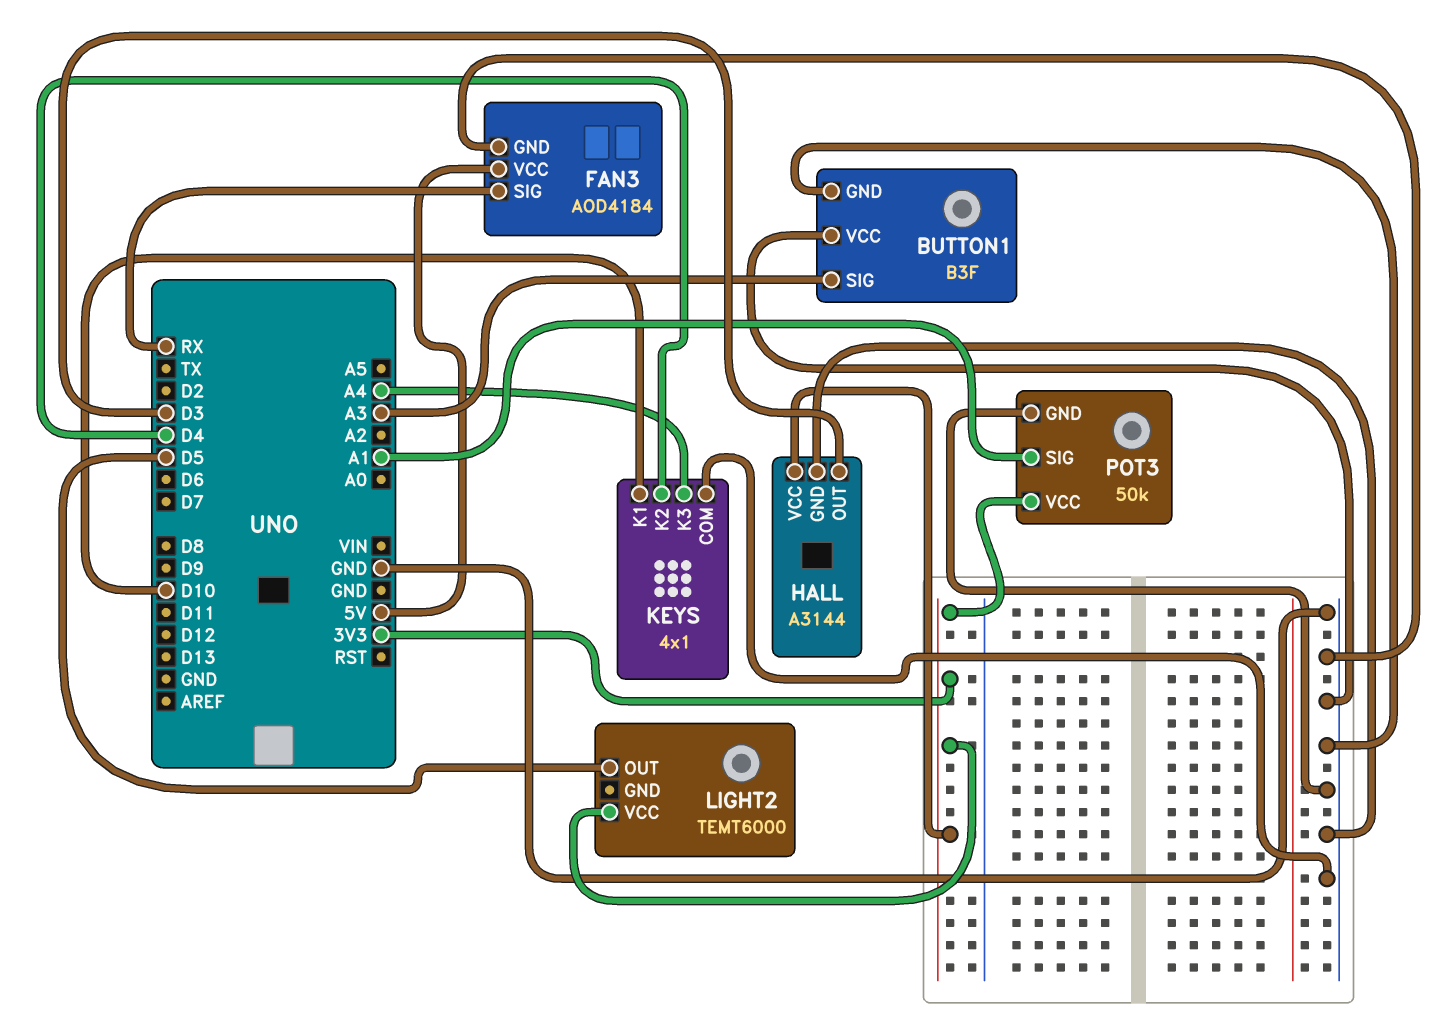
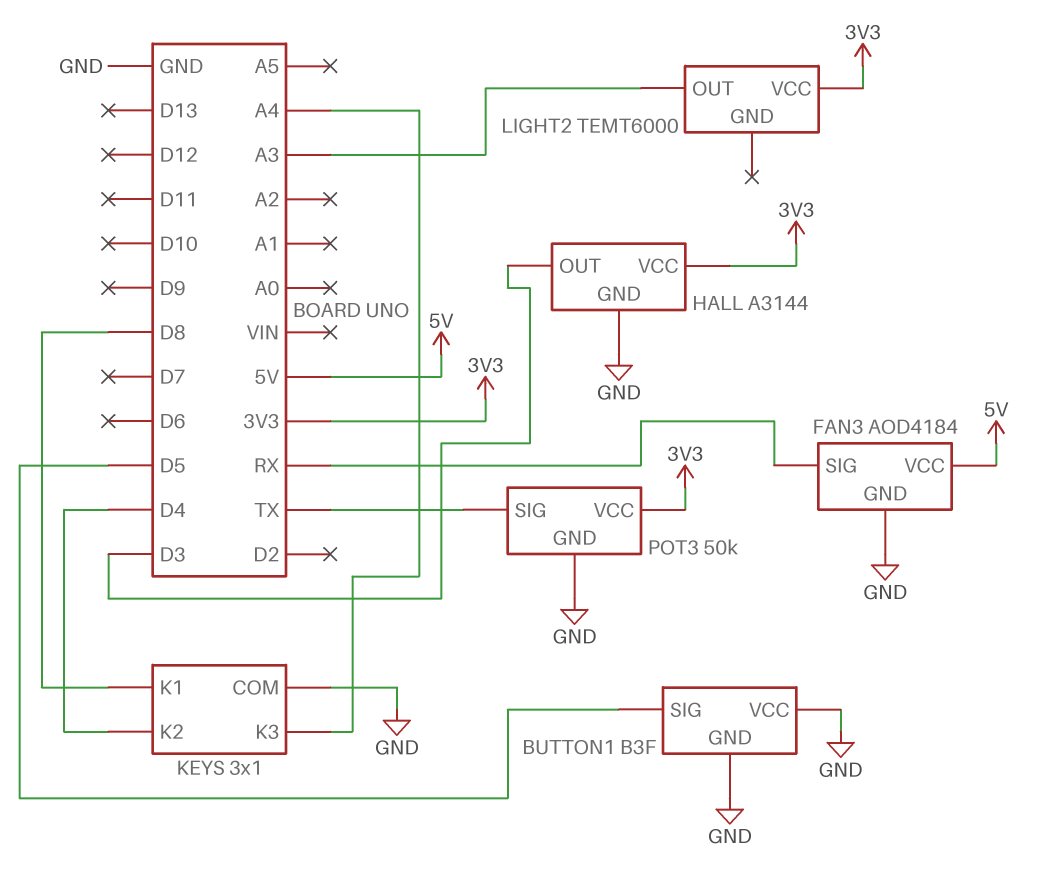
BUTTON1 pin SIG: A3 -> D5
KEYS: 4x1 -> 3x1
KEYS pin K1: D10 -> D8
LIGHT2 pin OUT: D5 -> A3
POT3 pin SIG: A1 -> TX

